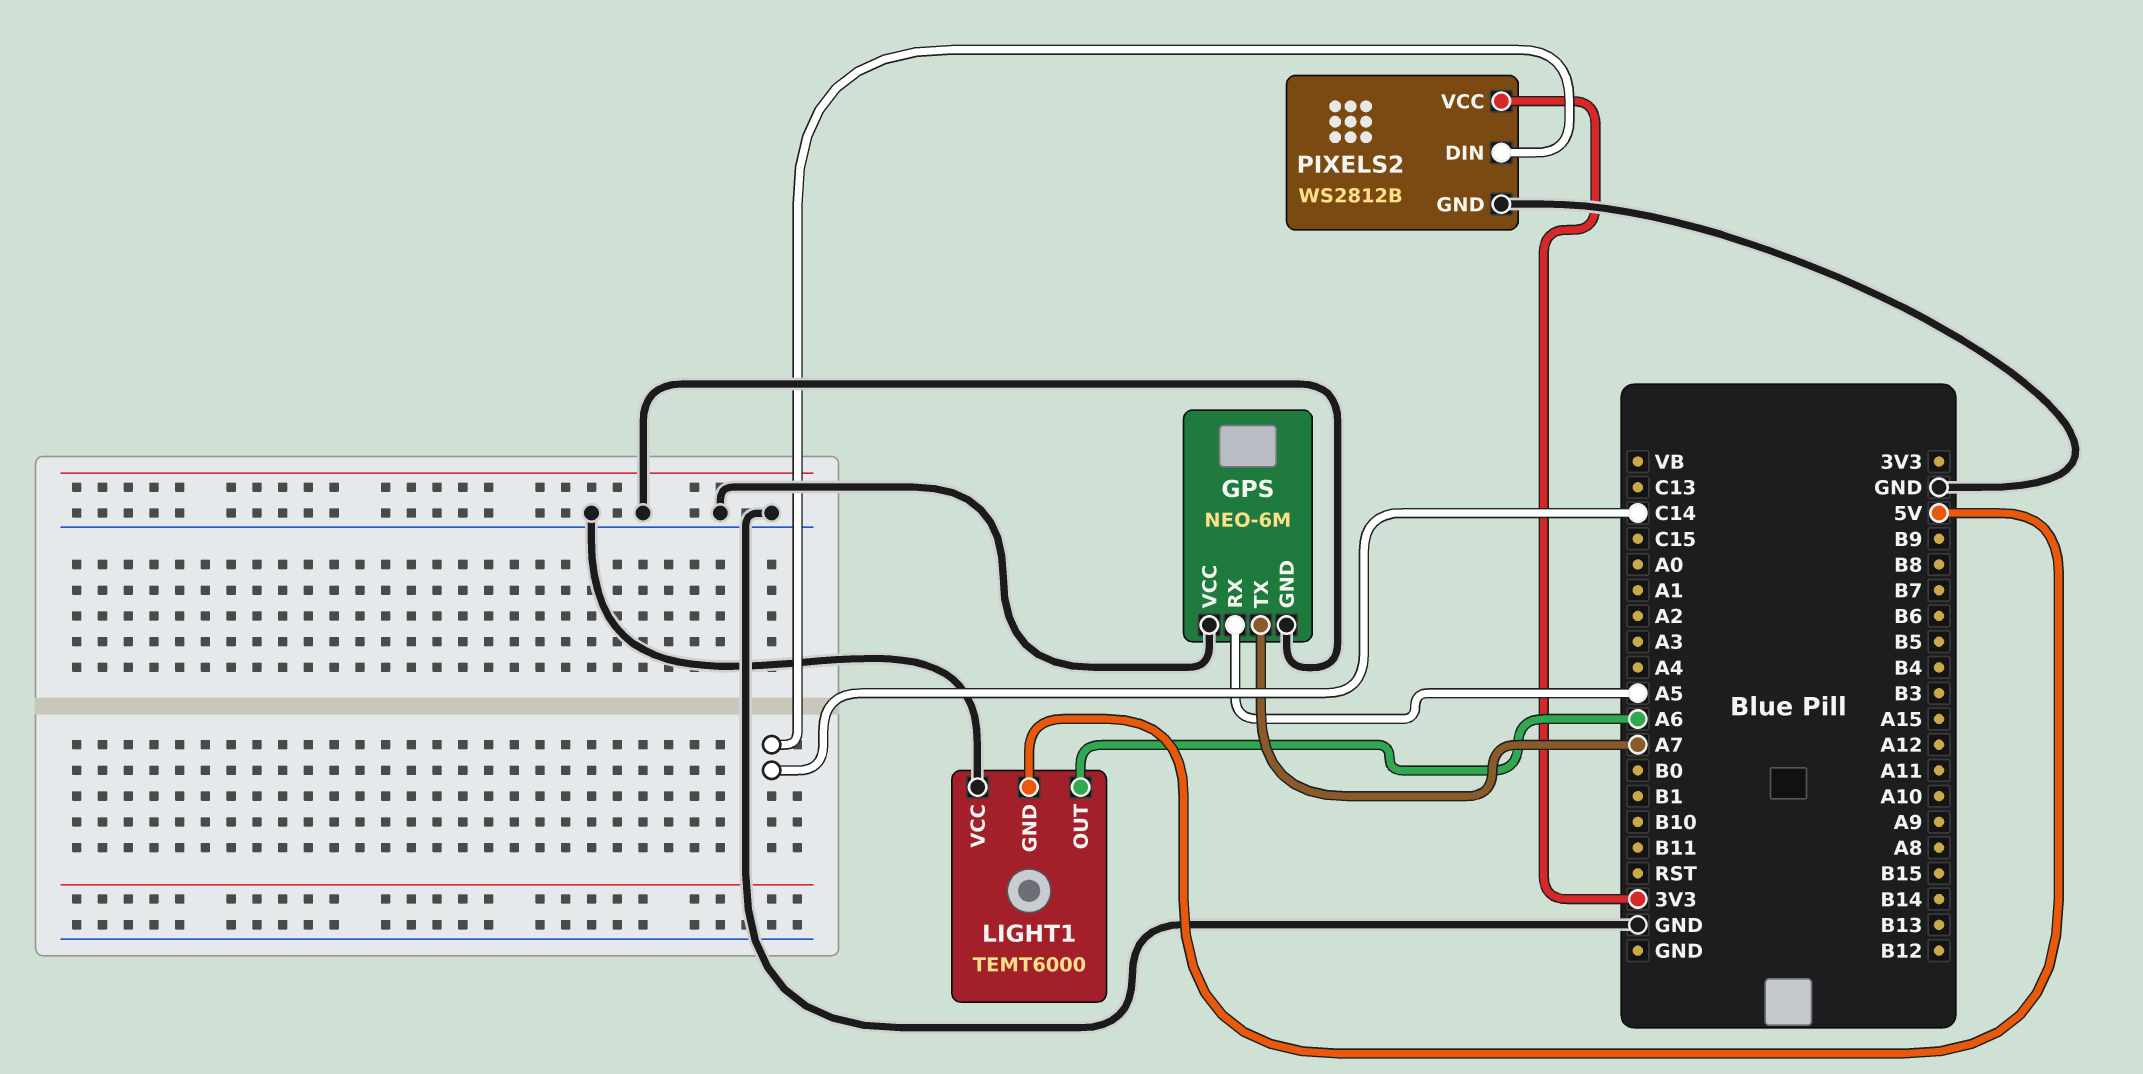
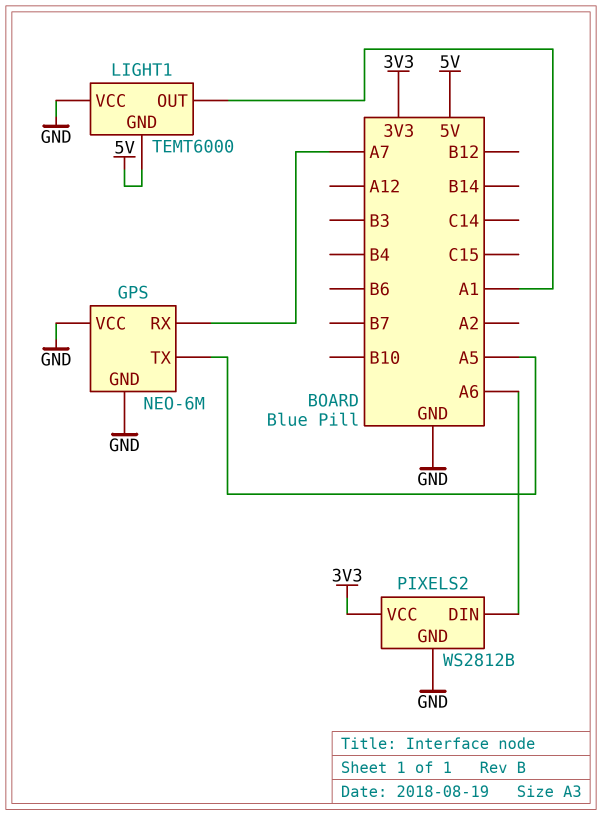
GPS pin RX: A5 -> A7
GPS pin TX: A7 -> A5
LIGHT1 pin OUT: A6 -> A1
PIXELS2 pin DIN: C14 -> A6

